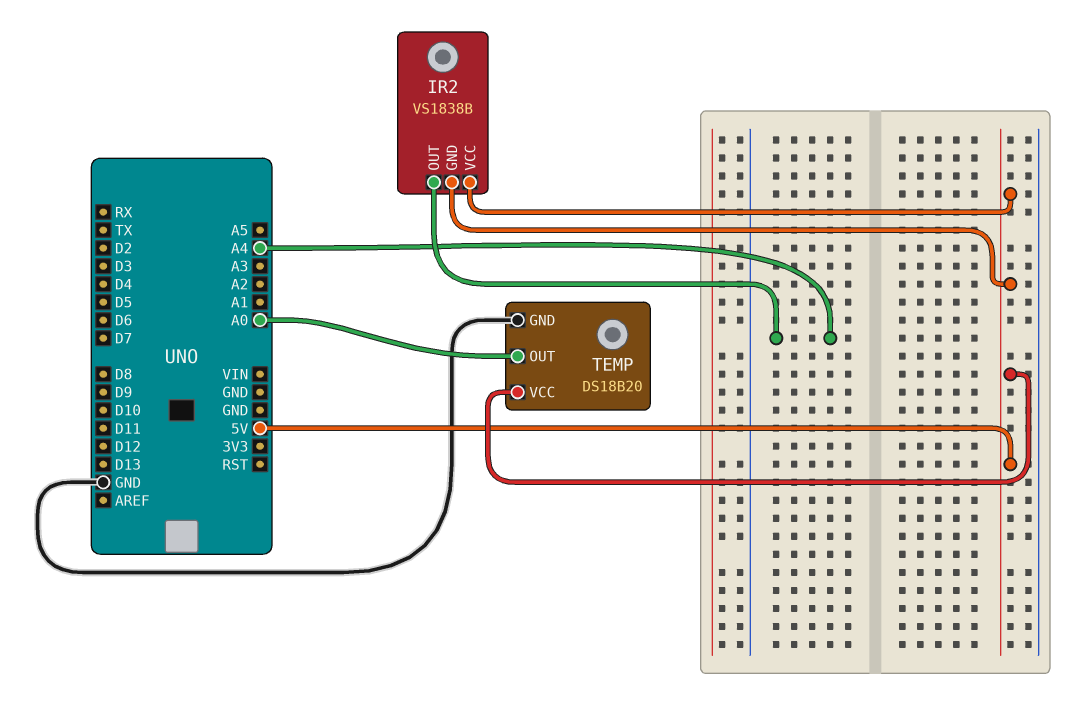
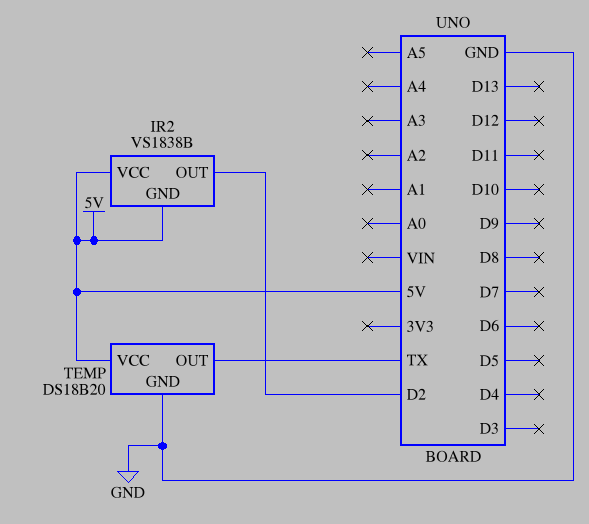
IR2 pin OUT: A4 -> D2
TEMP pin OUT: A0 -> TX

